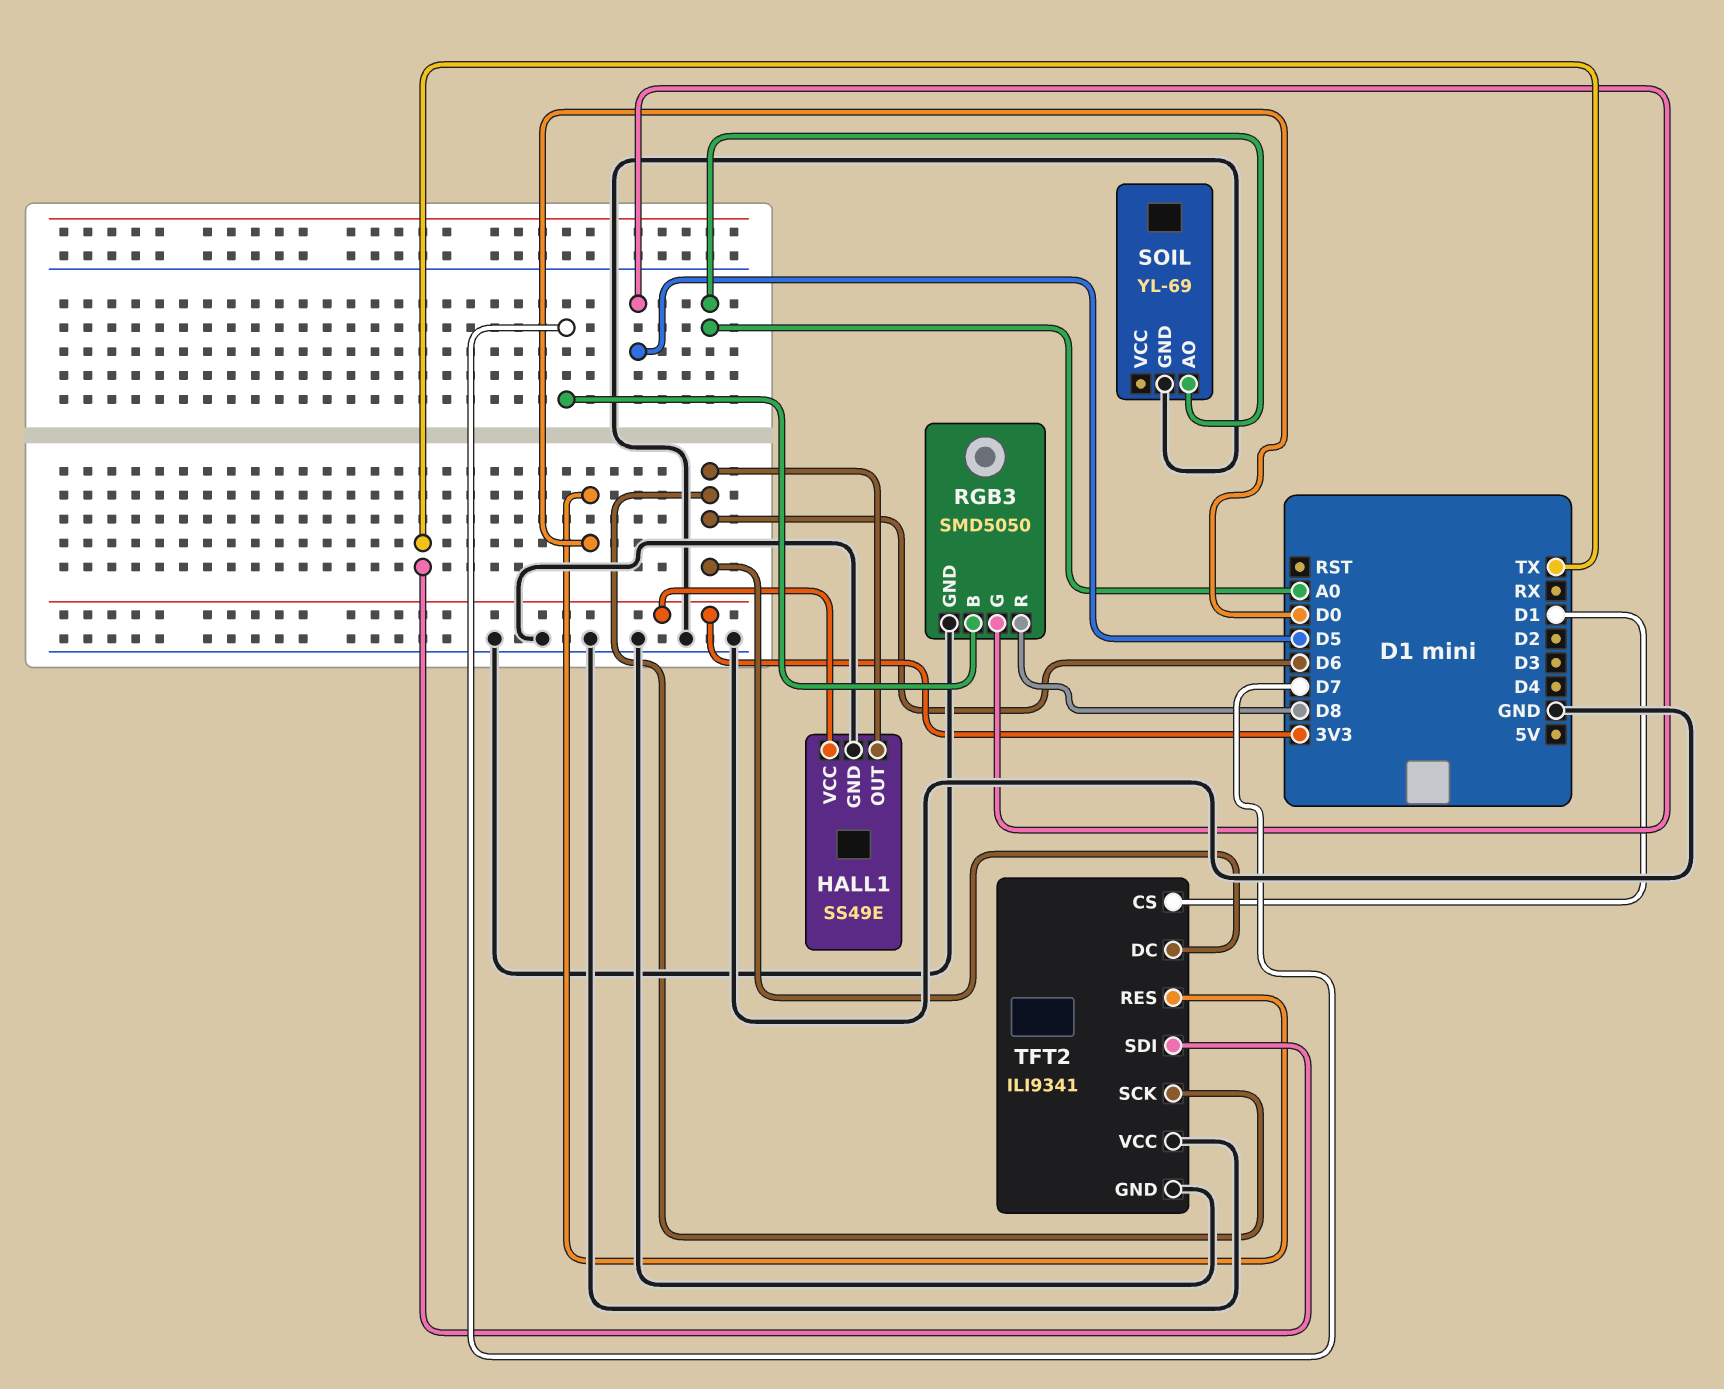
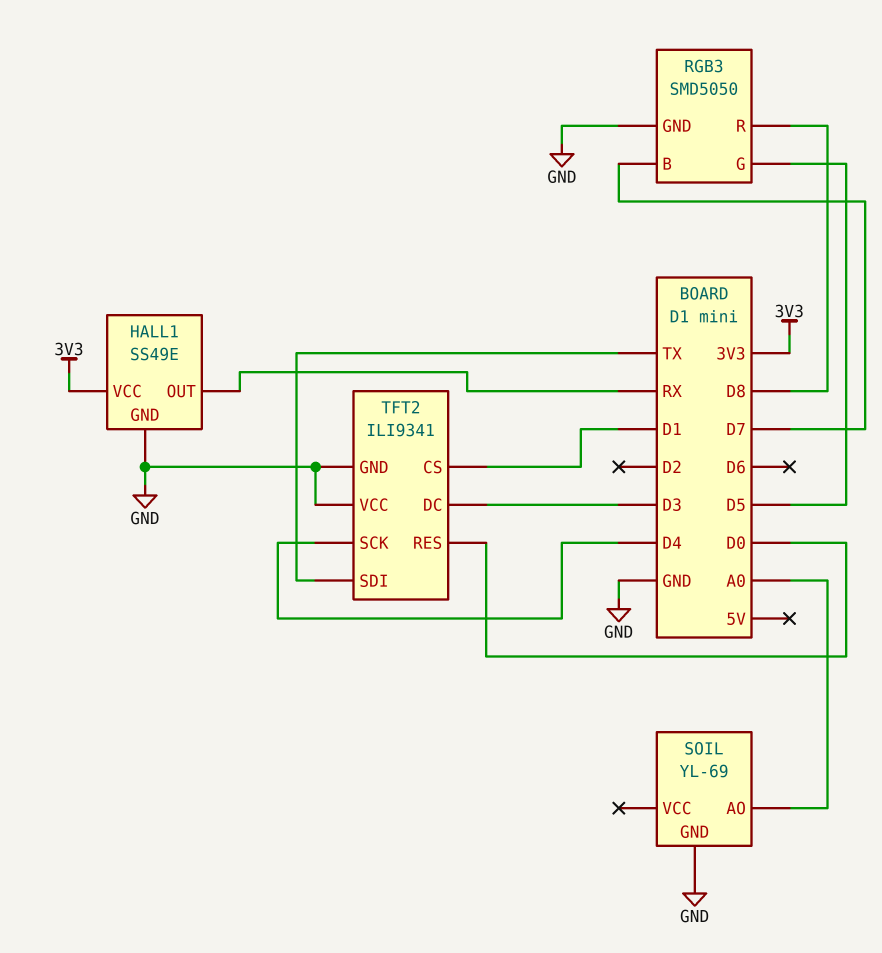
HALL1 pin OUT: D6 -> RX
TFT2 pin DC: D6 -> D3
TFT2 pin SCK: D6 -> D4

